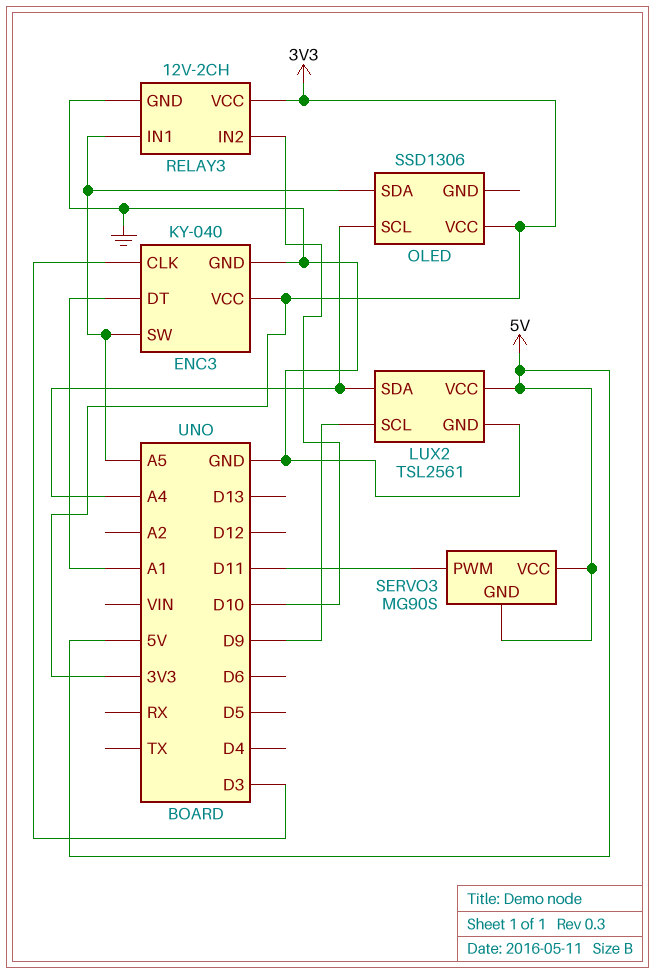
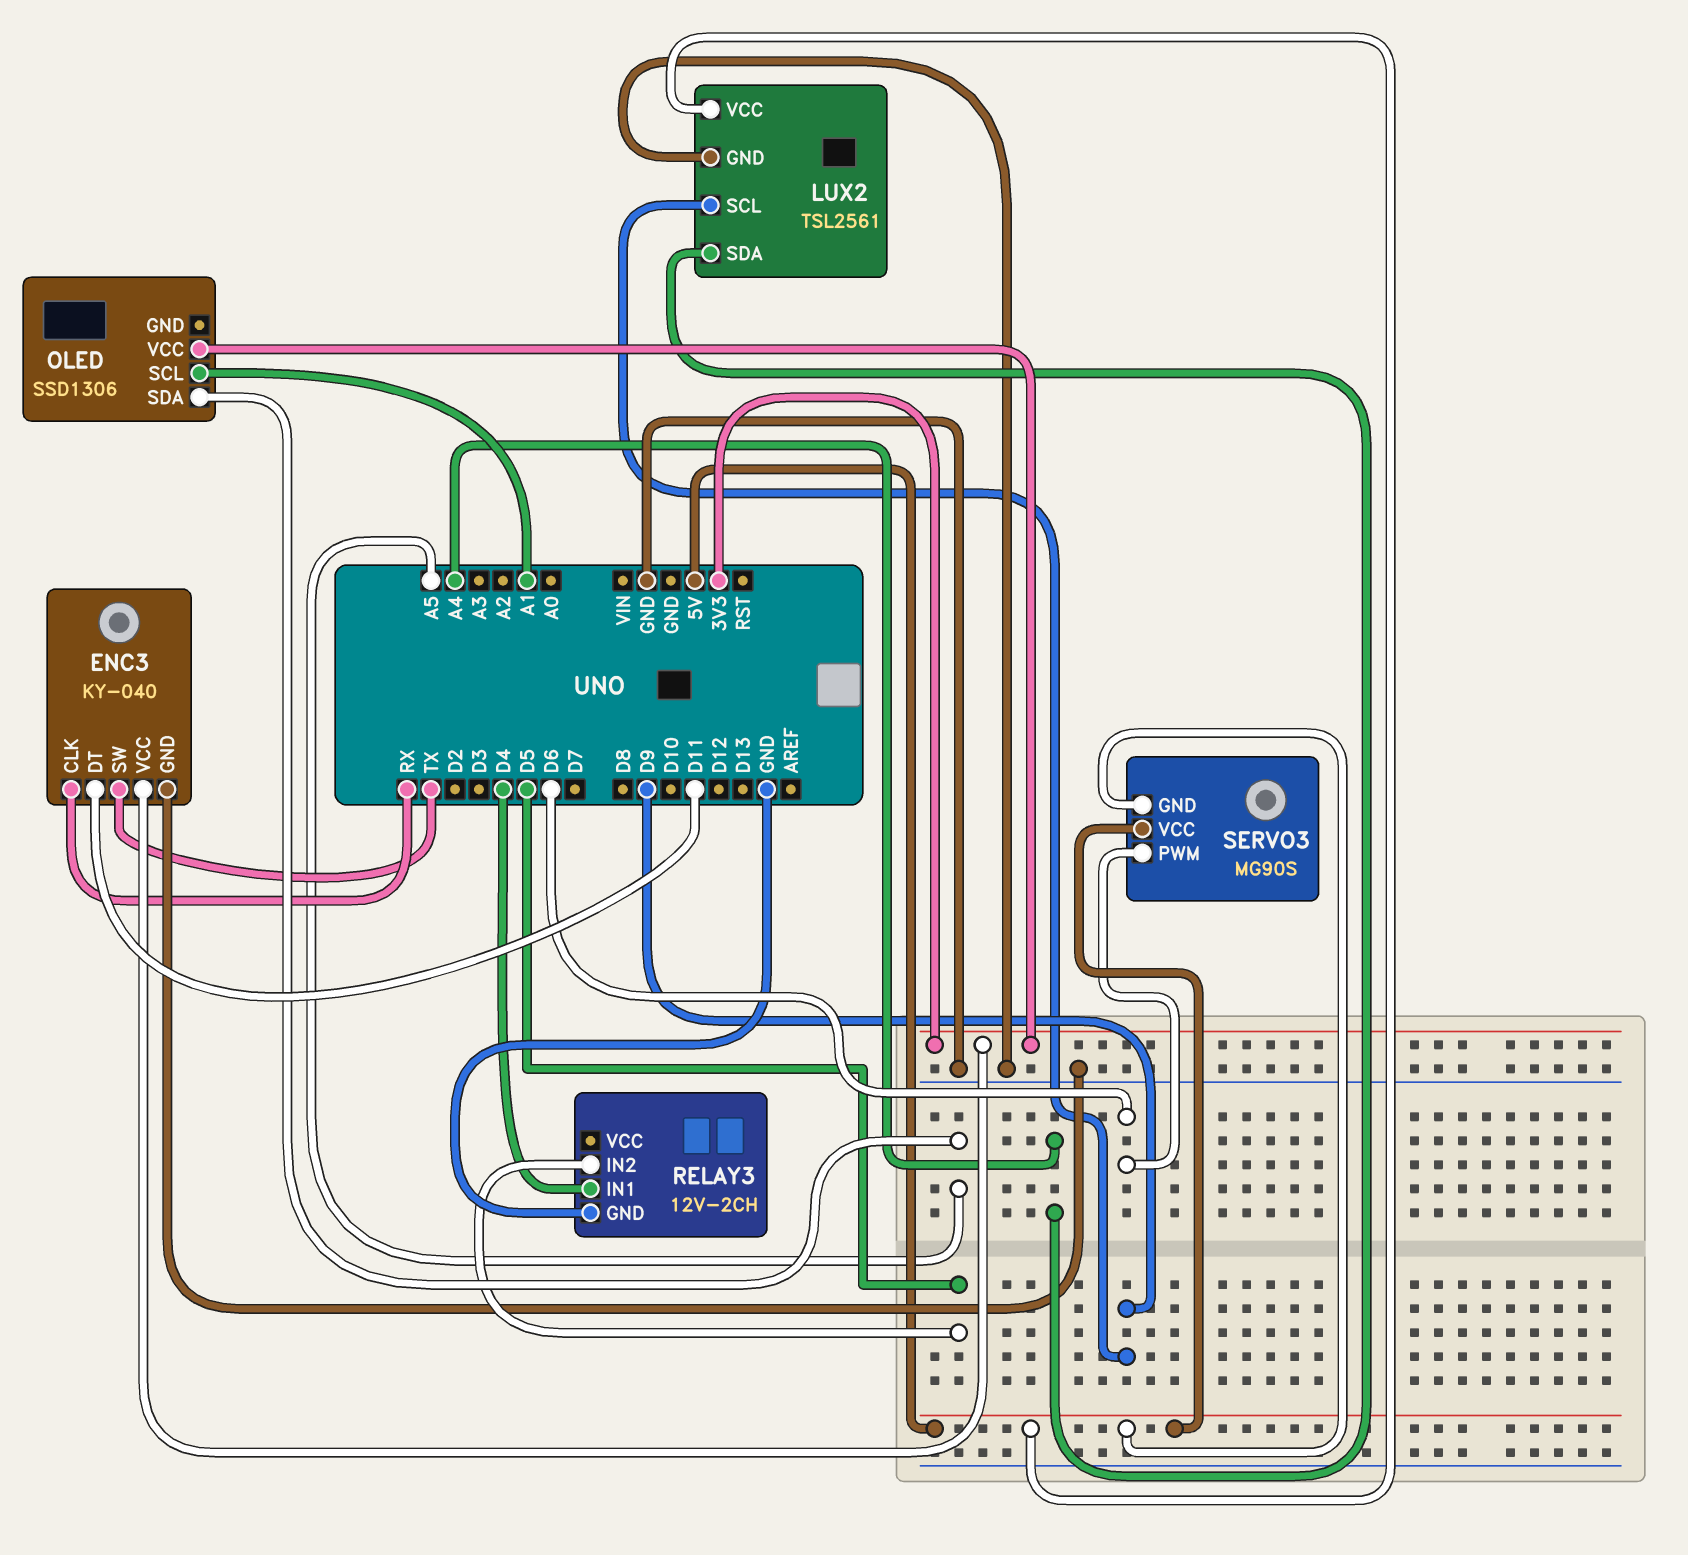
ENC3 pin CLK: D3 -> RX
ENC3 pin DT: A1 -> D11
ENC3 pin SW: A5 -> TX
OLED pin SCL: A4 -> A1
RELAY3 pin IN1: A5 -> D4
RELAY3 pin IN2: D10 -> D5
RELAY3 pin VCC: 3V3 -> none
SERVO3 pin PWM: D11 -> D6

